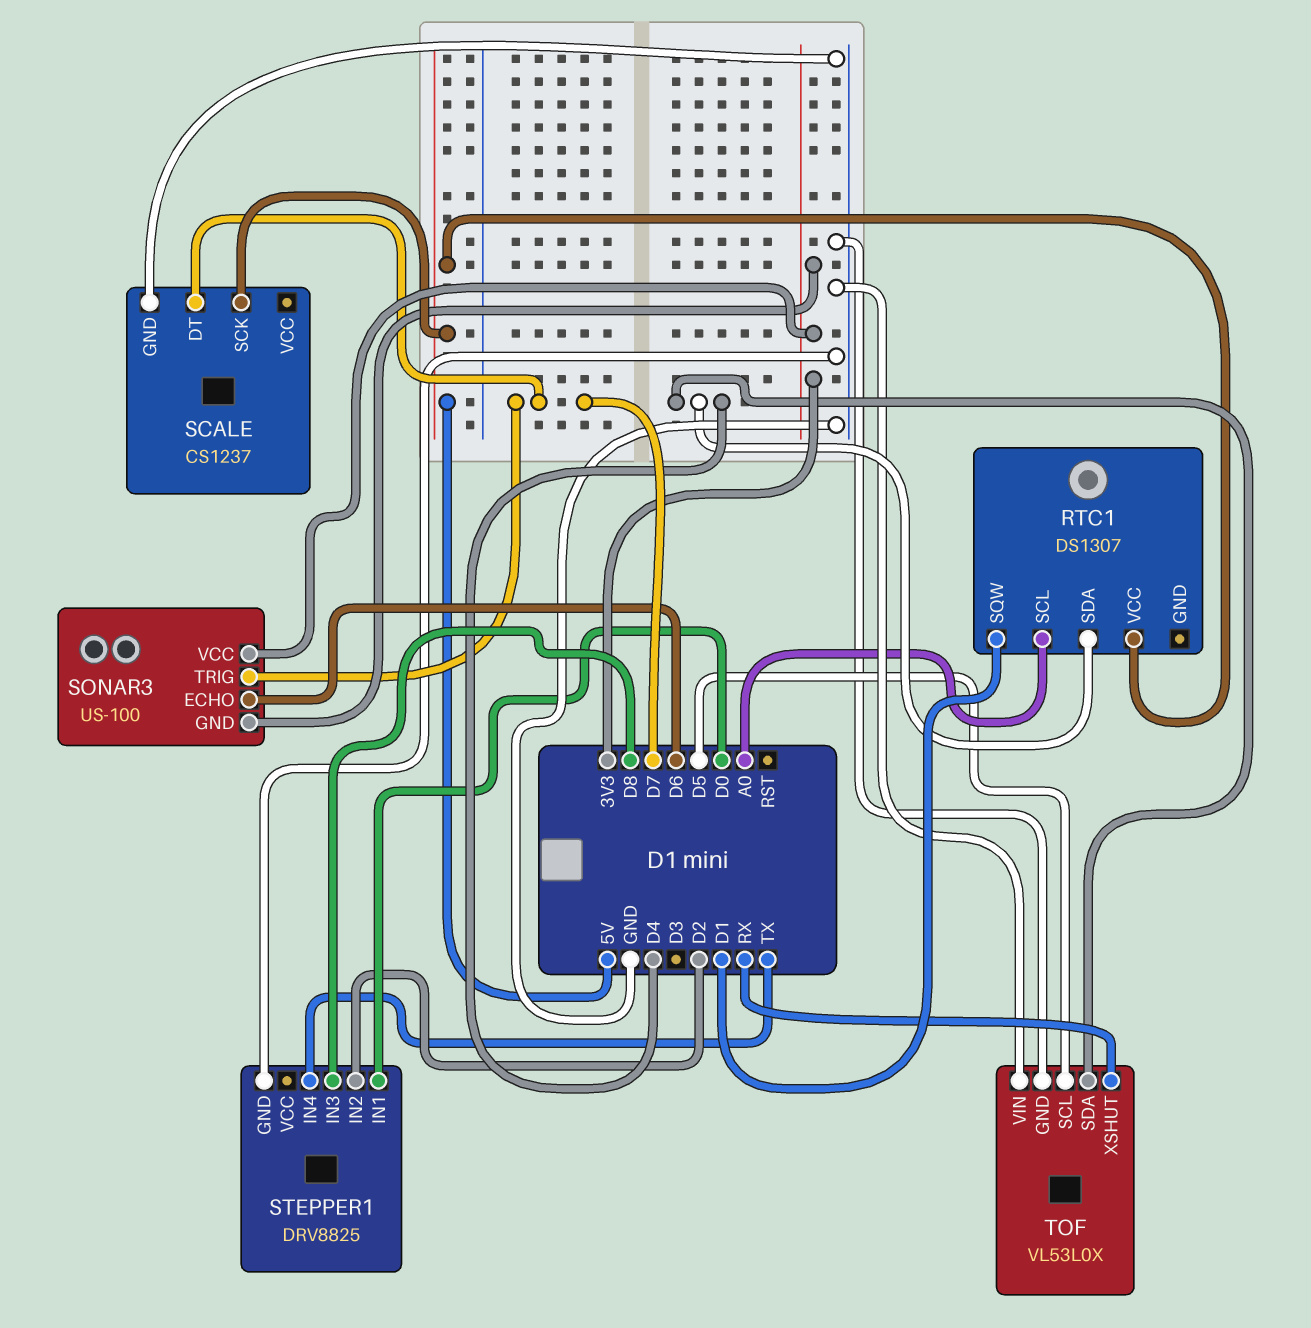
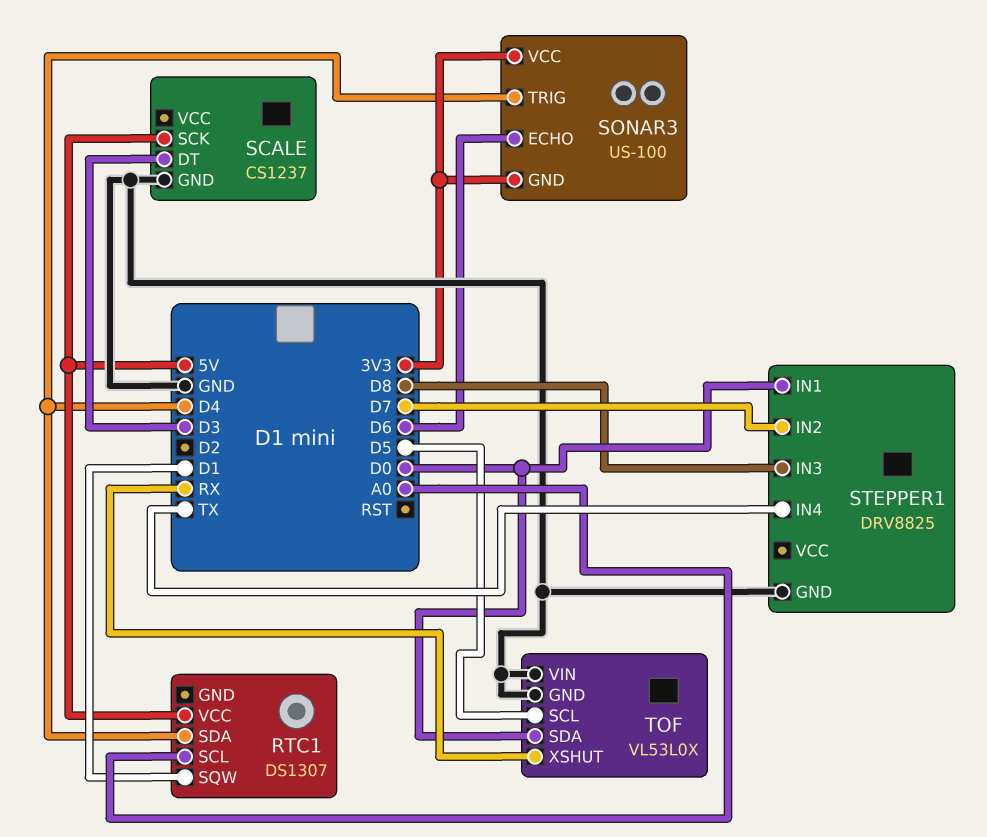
SCALE pin DT: D7 -> D3
SONAR3 pin TRIG: D7 -> D4
STEPPER1 pin IN2: D2 -> D7
TOF pin SDA: D4 -> D0

